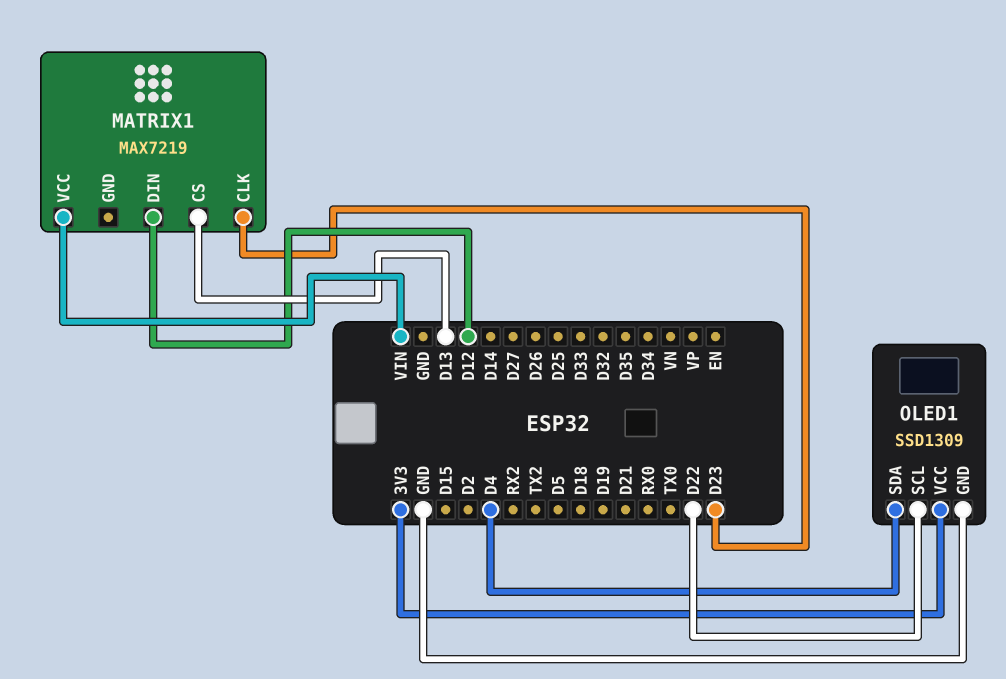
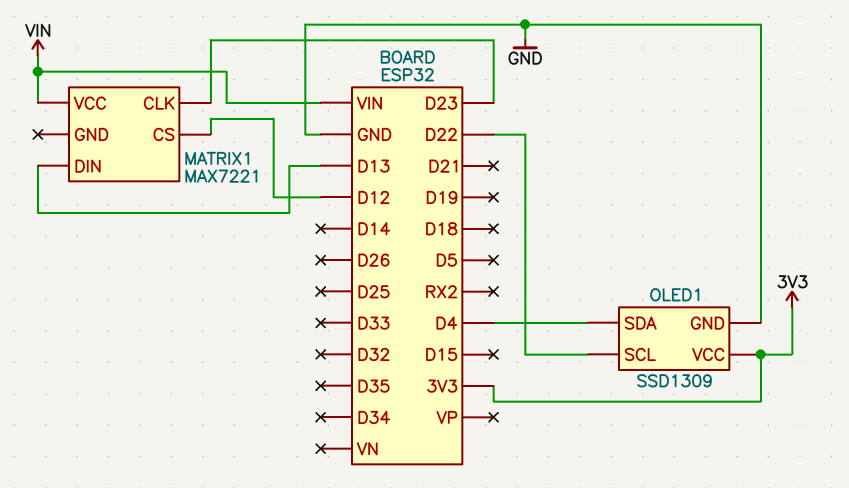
MATRIX1: MAX7219 -> MAX7221
MATRIX1 pin CS: D13 -> D12
MATRIX1 pin DIN: D12 -> D13

